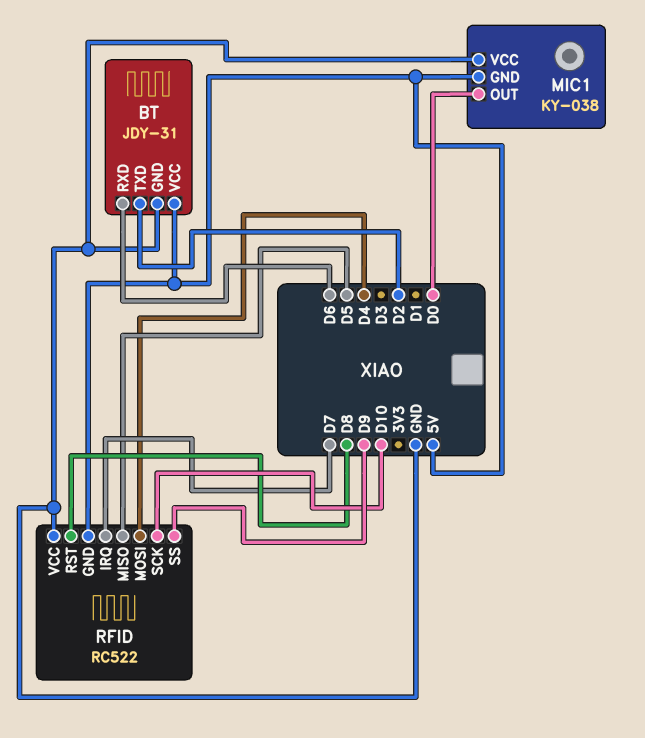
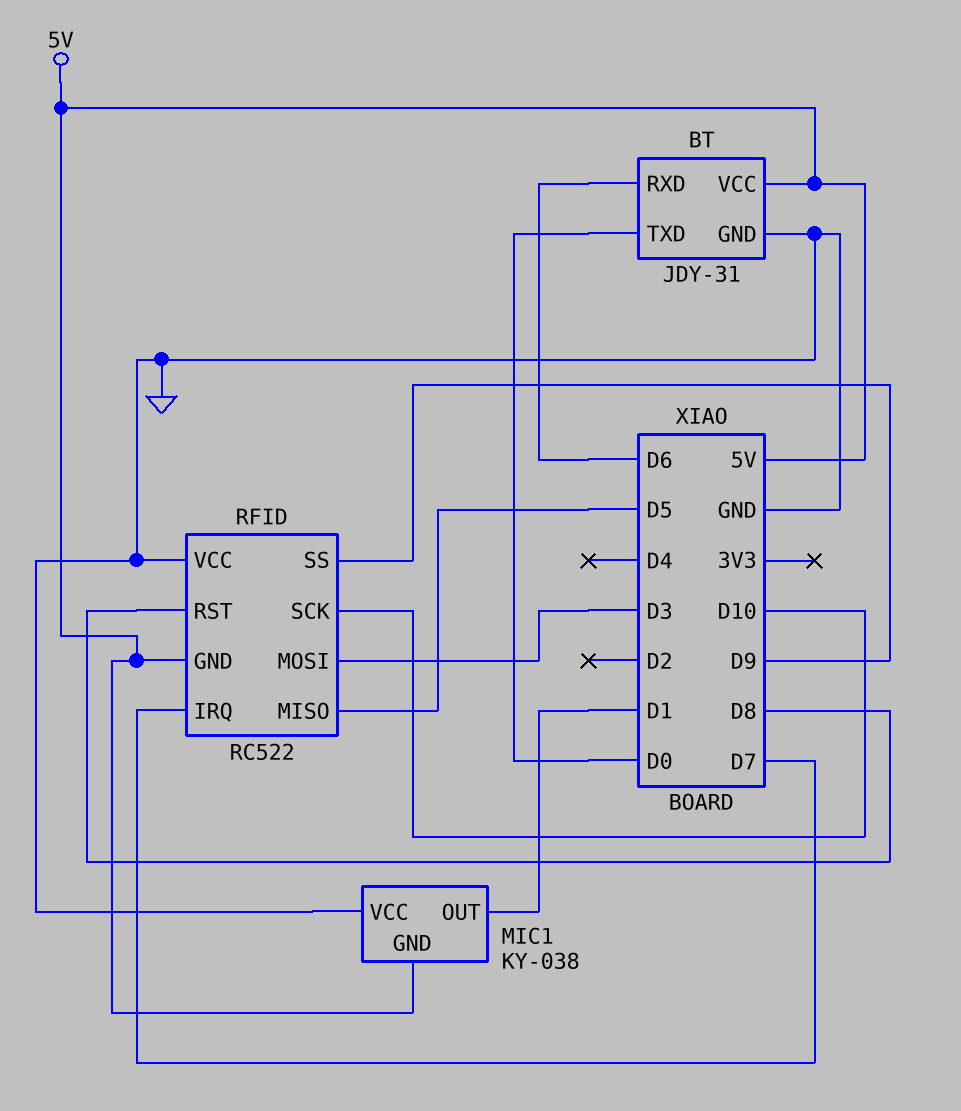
BT pin TXD: D2 -> D0
MIC1 pin OUT: D0 -> D1
RFID pin MOSI: D4 -> D3

